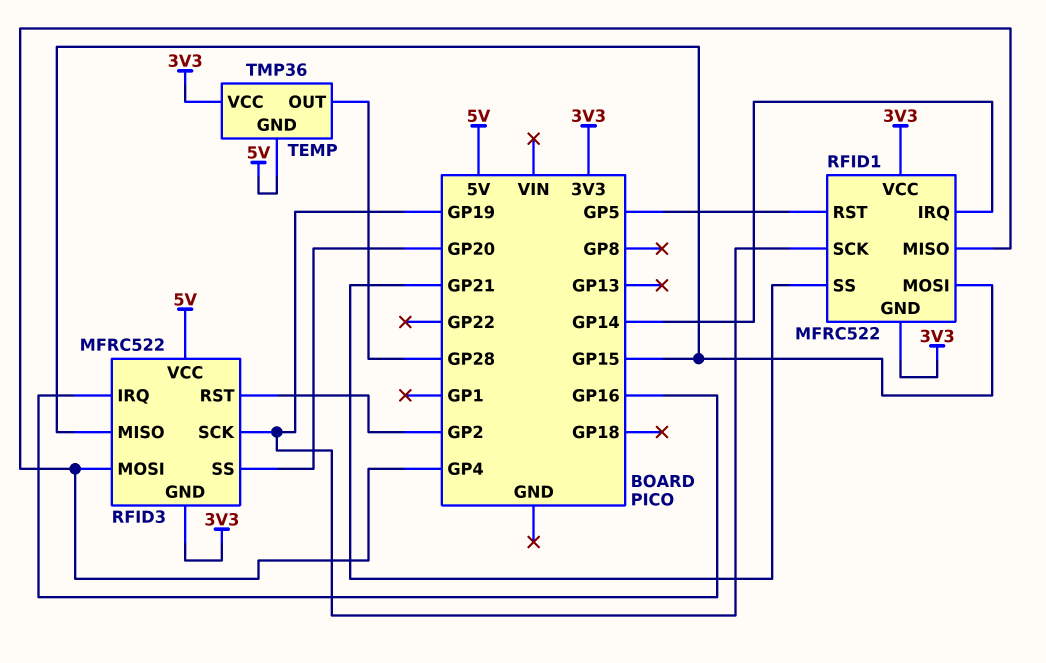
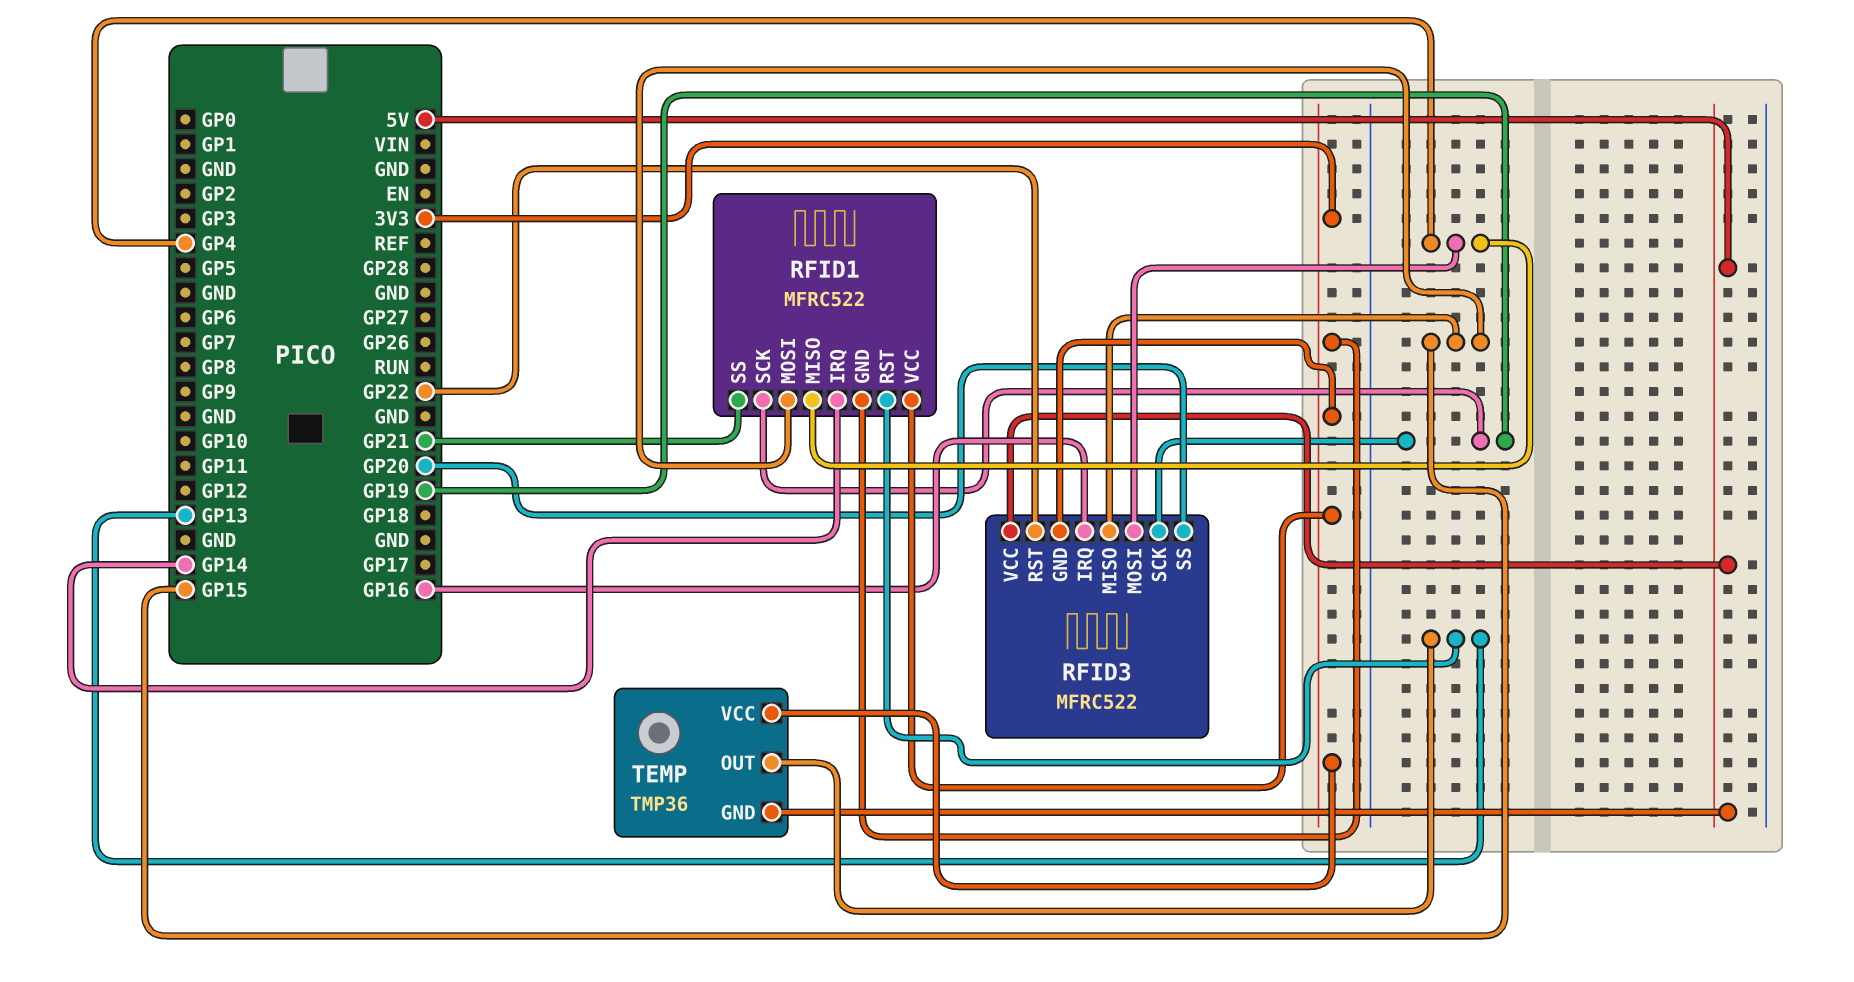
RFID1 pin RST: GP5 -> GP13
RFID3 pin RST: GP2 -> GP22
TEMP pin OUT: GP28 -> GP13

